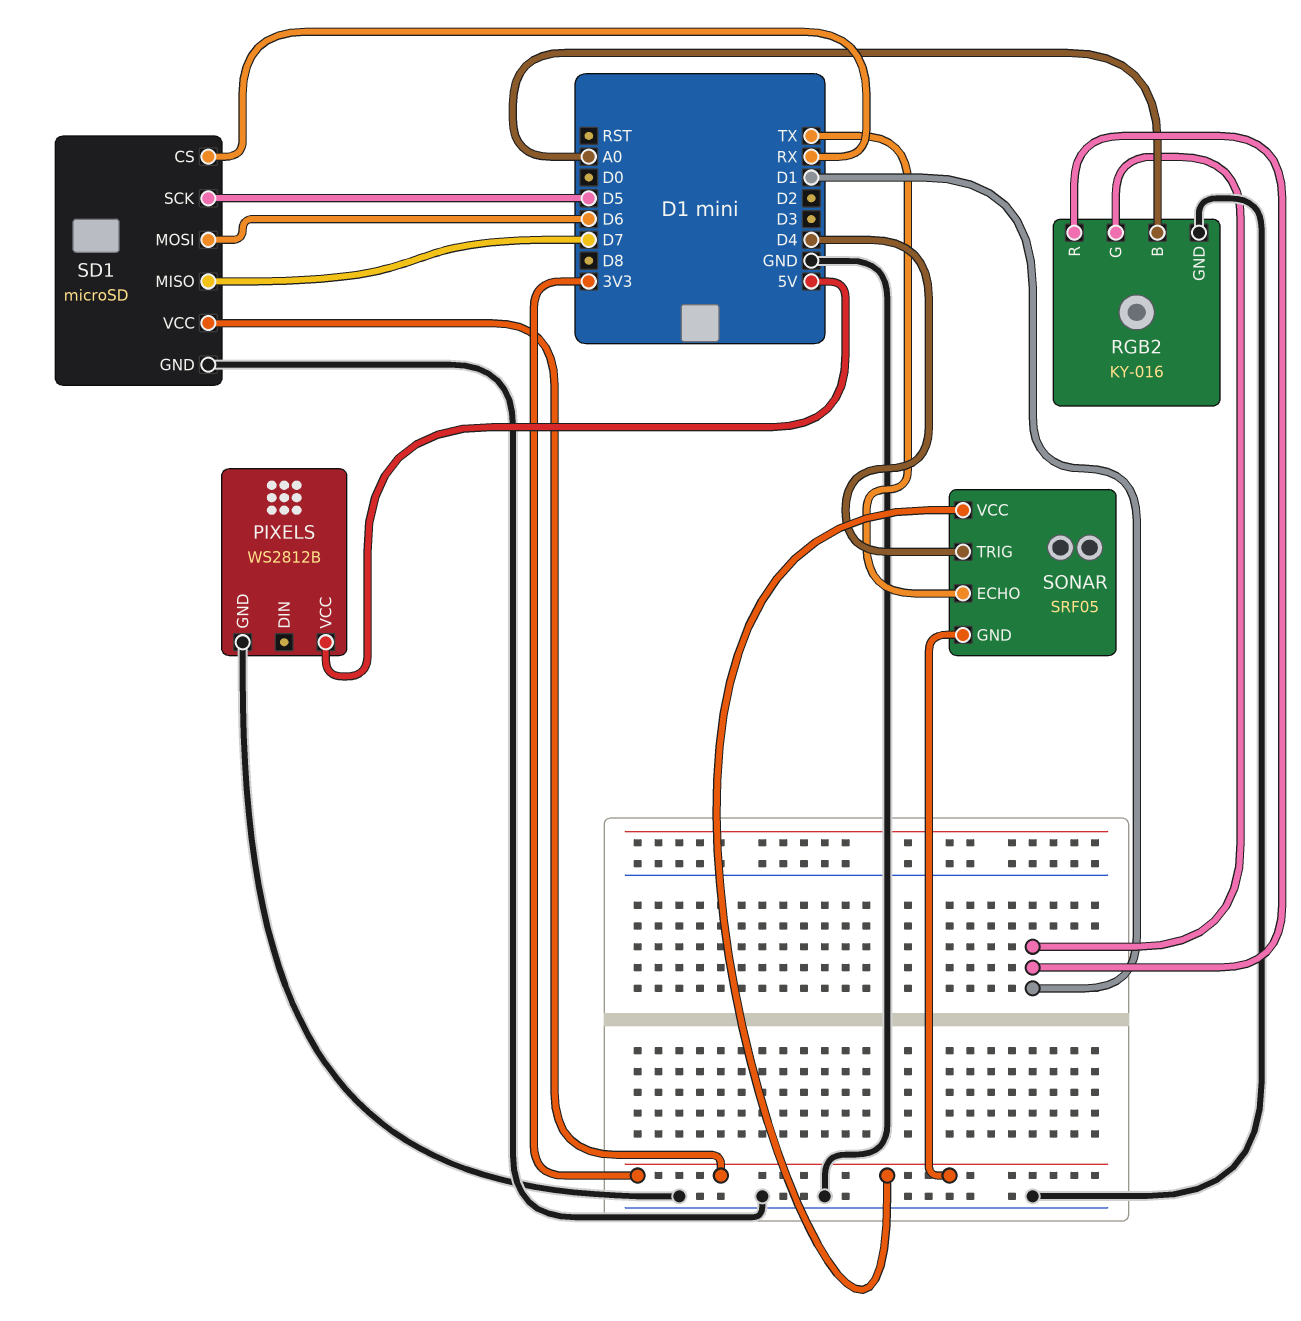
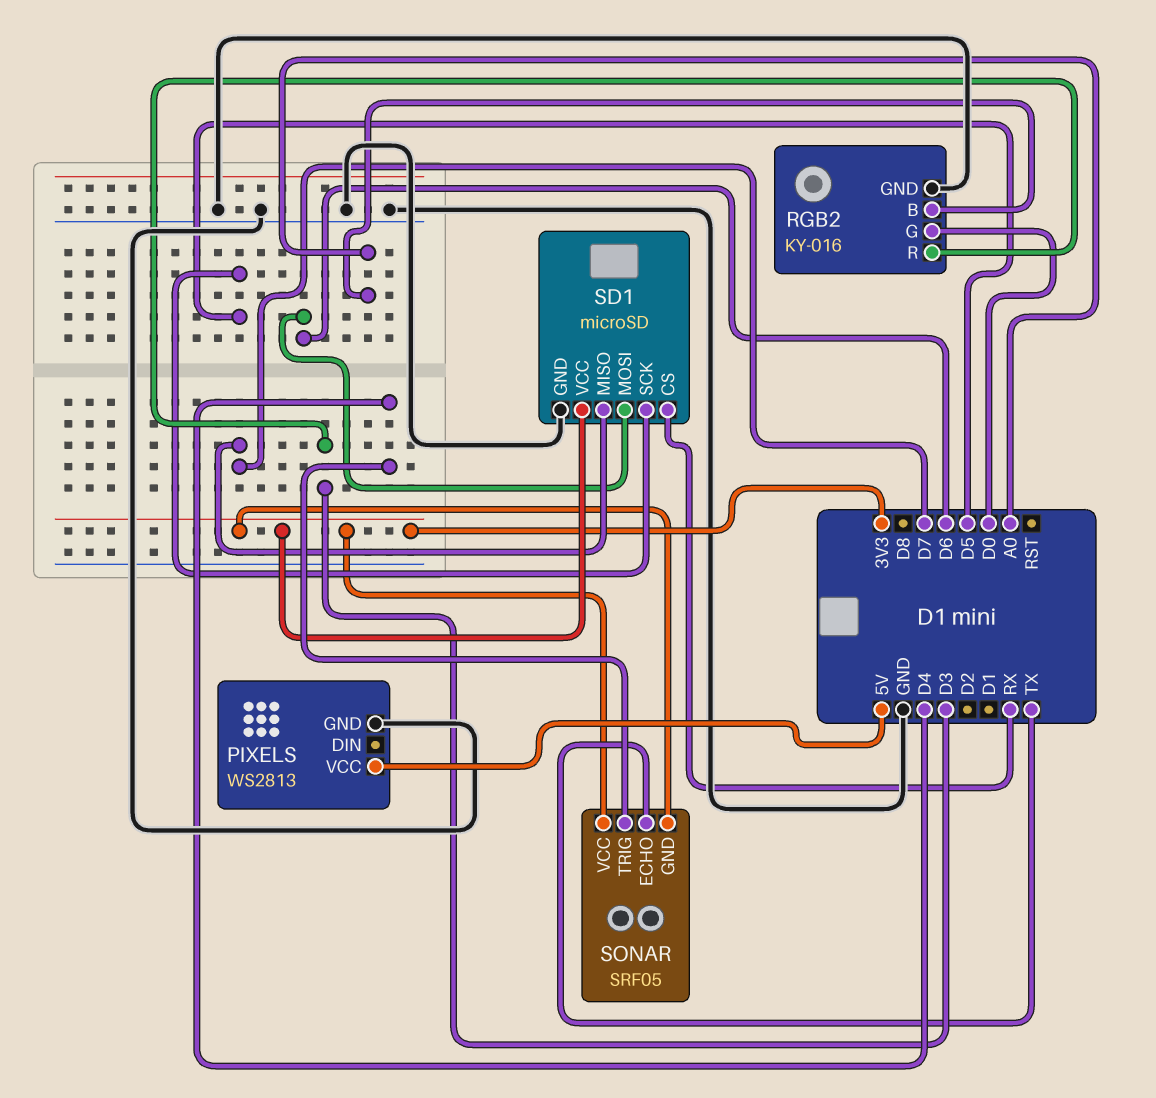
PIXELS: WS2812B -> WS2813
RGB2 pin G: D1 -> D0
RGB2 pin R: D1 -> D3

